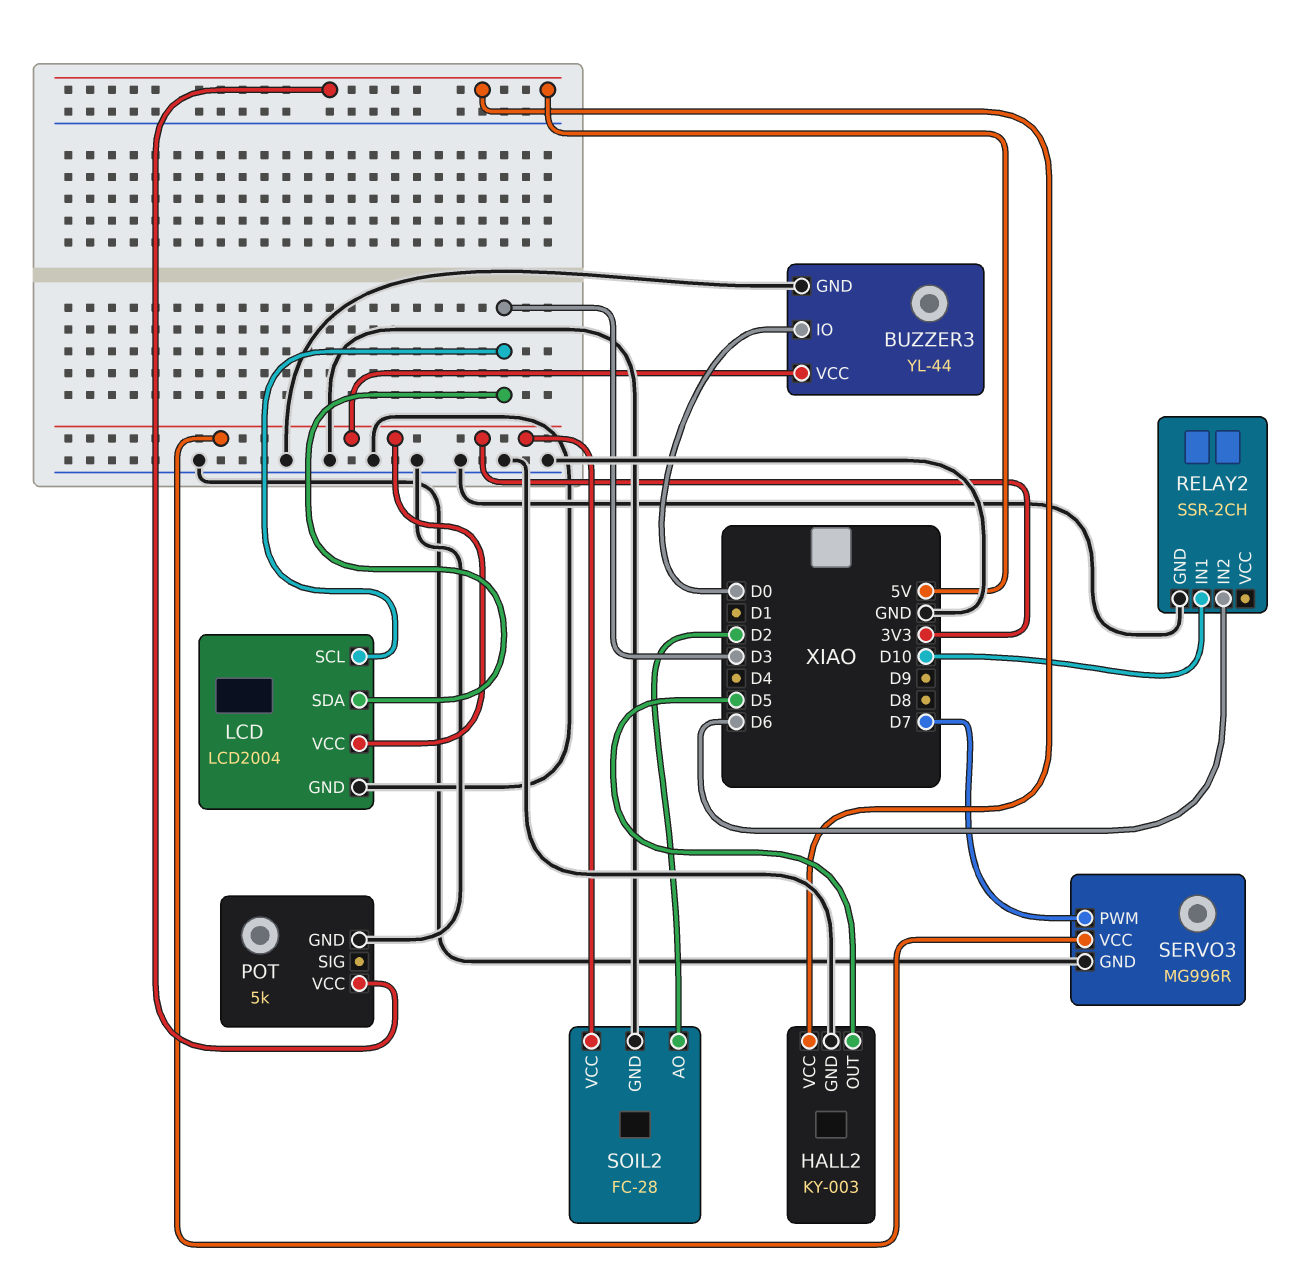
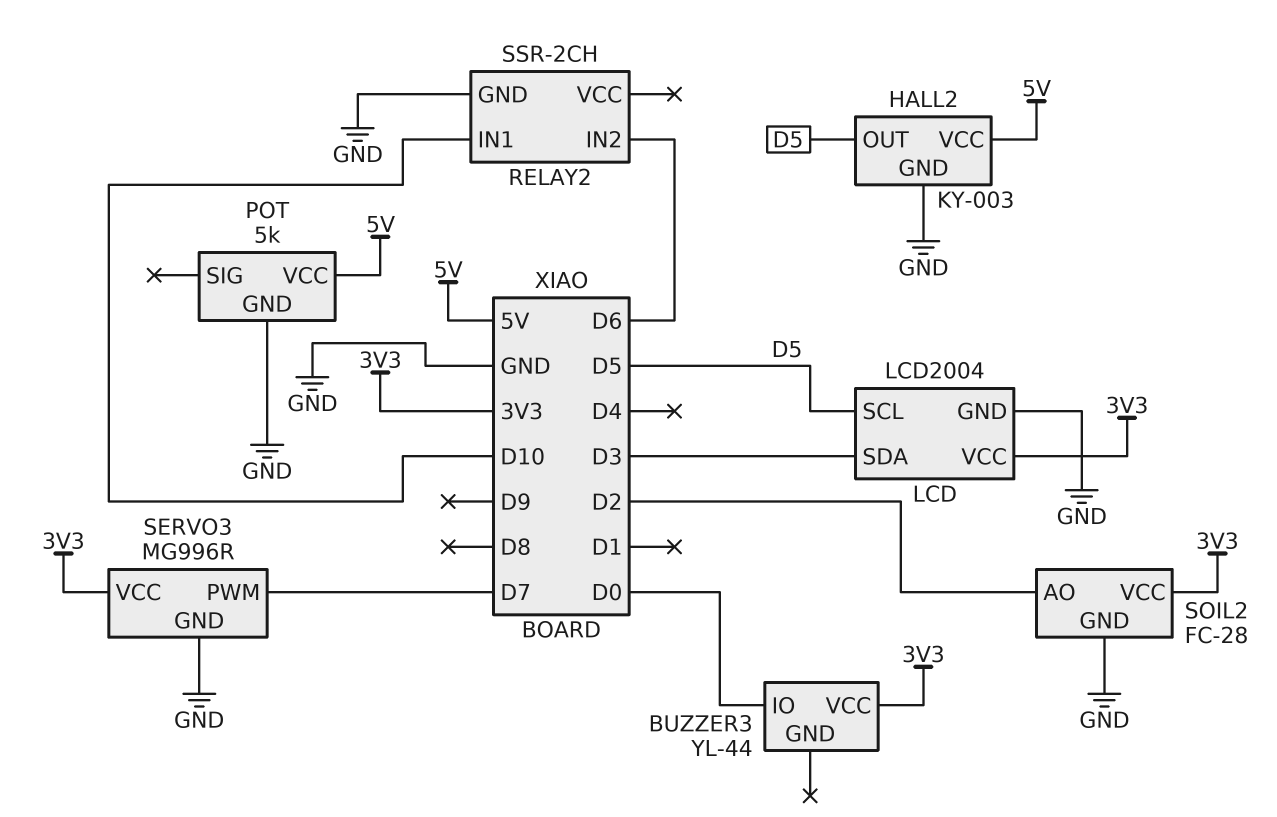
BUZZER3 pin GND: GND -> none
LCD pin SCL: D3 -> D5

